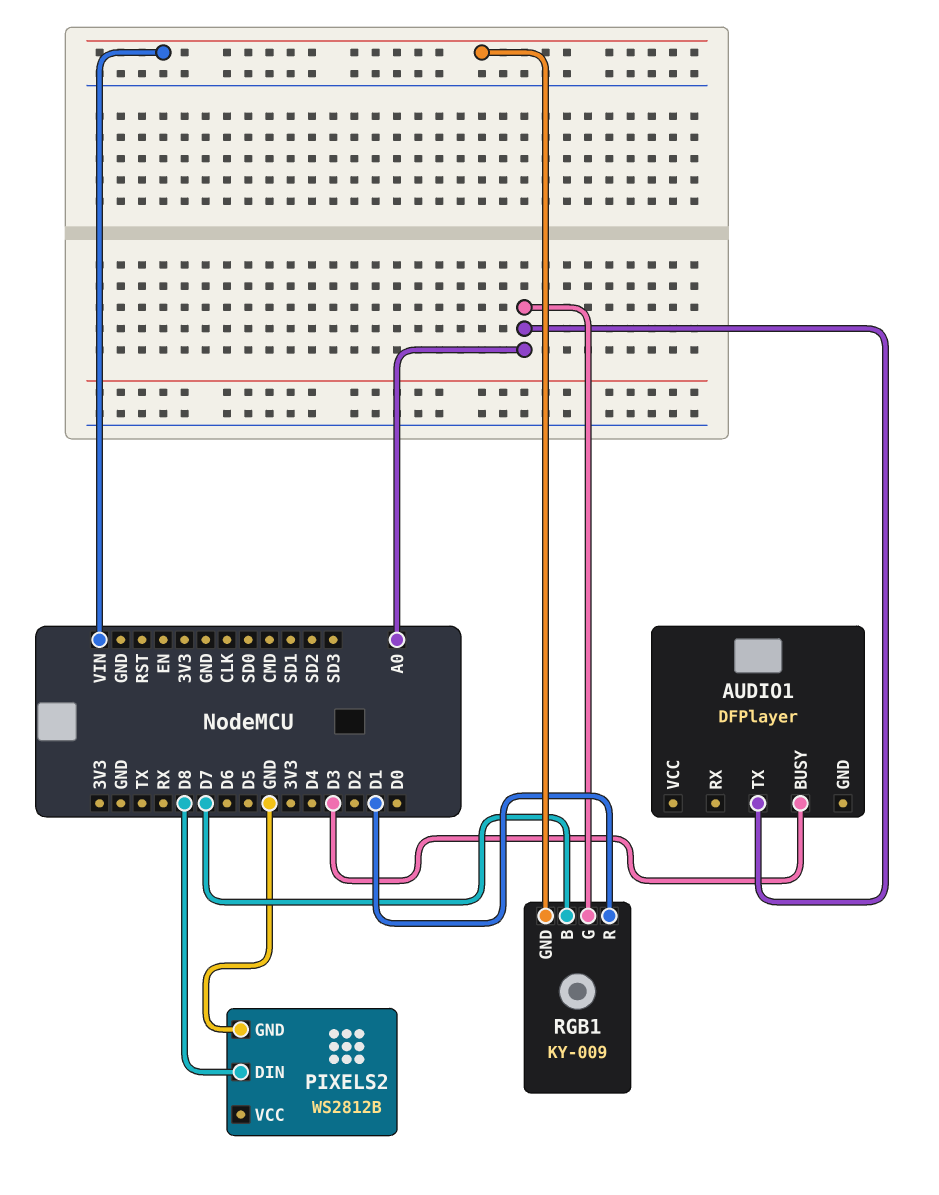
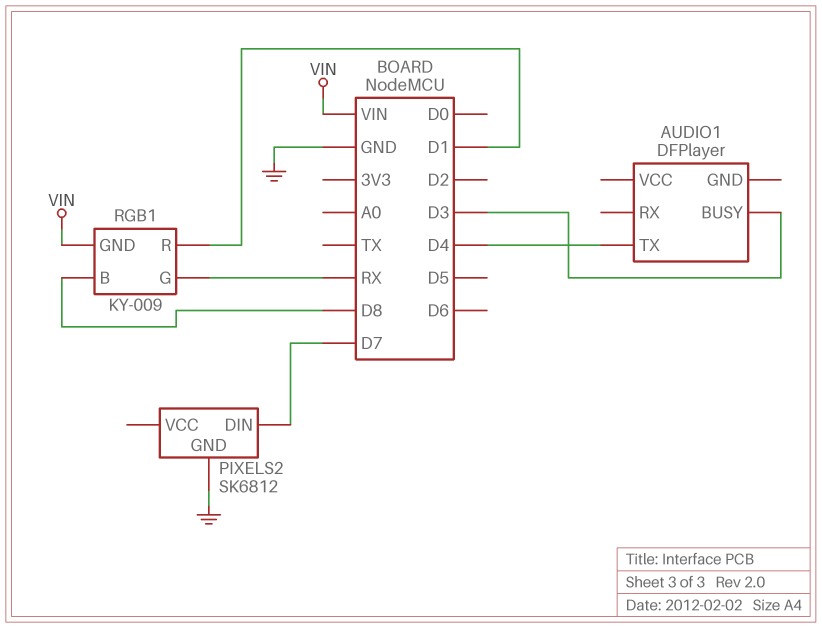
AUDIO1 pin TX: A0 -> D4
PIXELS2: WS2812B -> SK6812
PIXELS2 pin DIN: D8 -> D7
RGB1 pin B: D7 -> D8
RGB1 pin G: A0 -> RX

